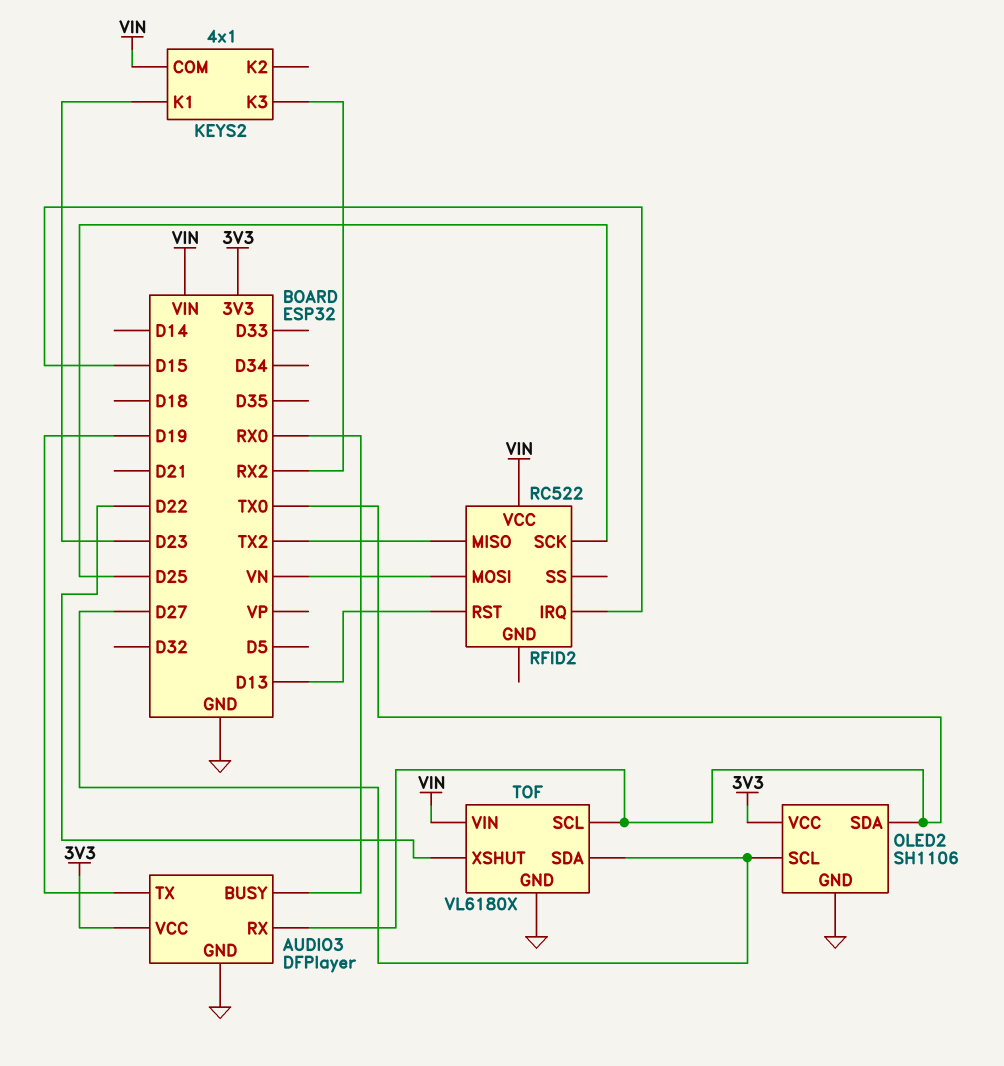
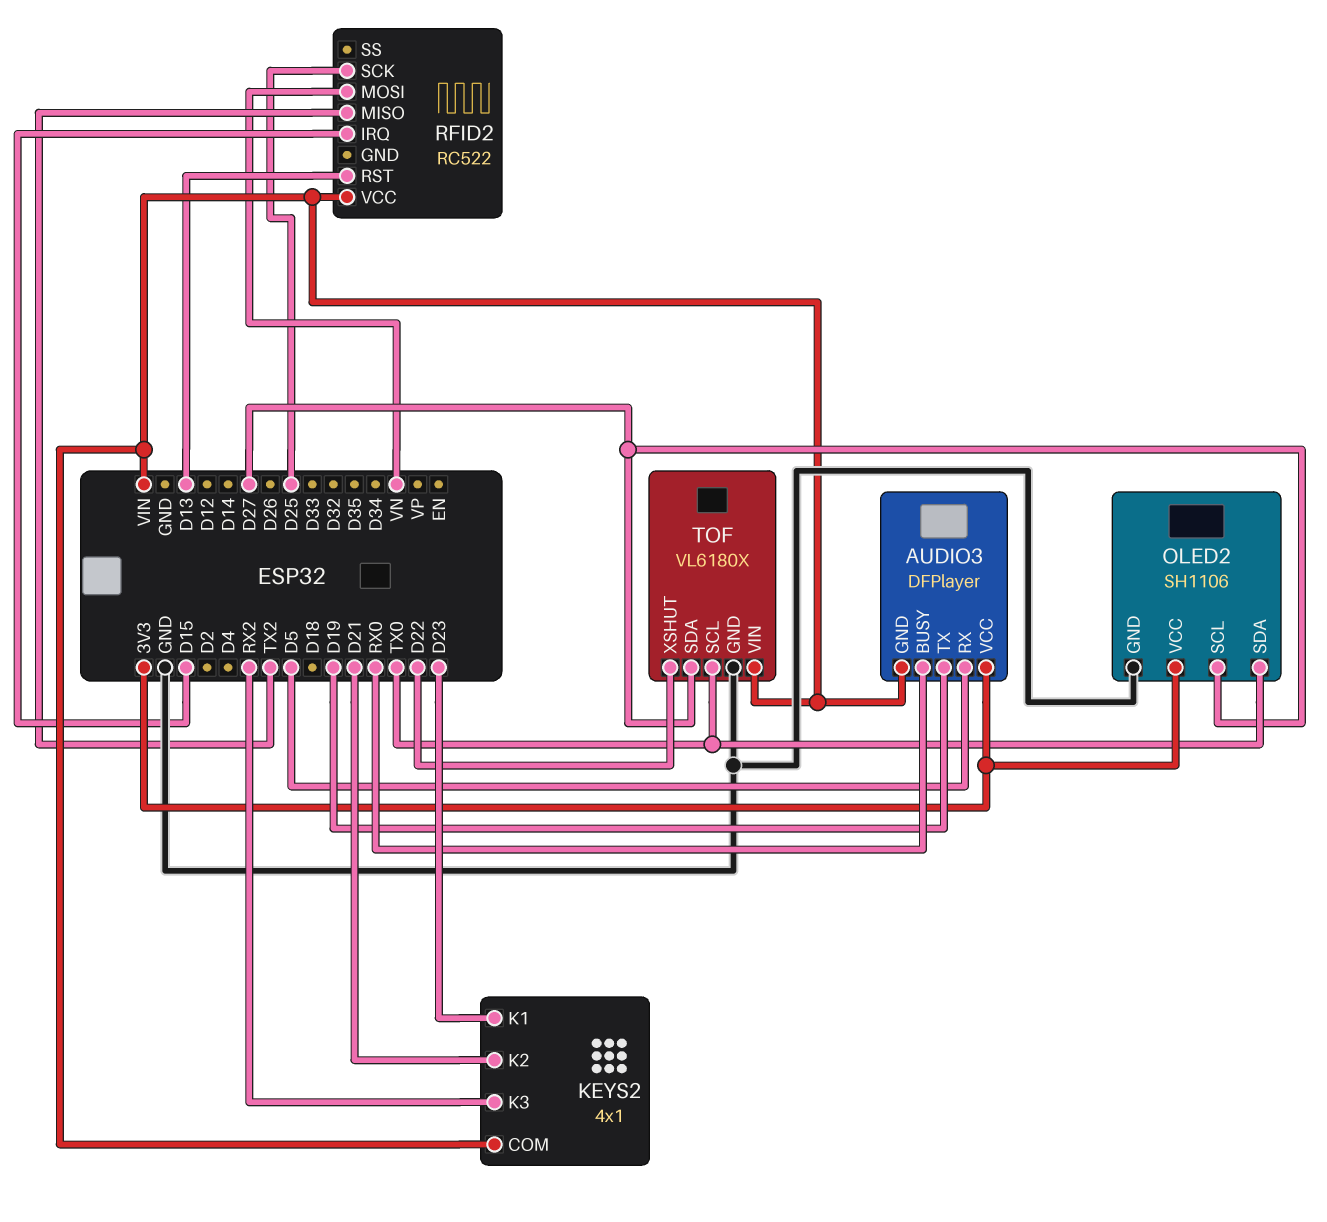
AUDIO3 pin GND: GND -> VIN
AUDIO3 pin RX: TX0 -> D5
KEYS2 pin K2: none -> D21

